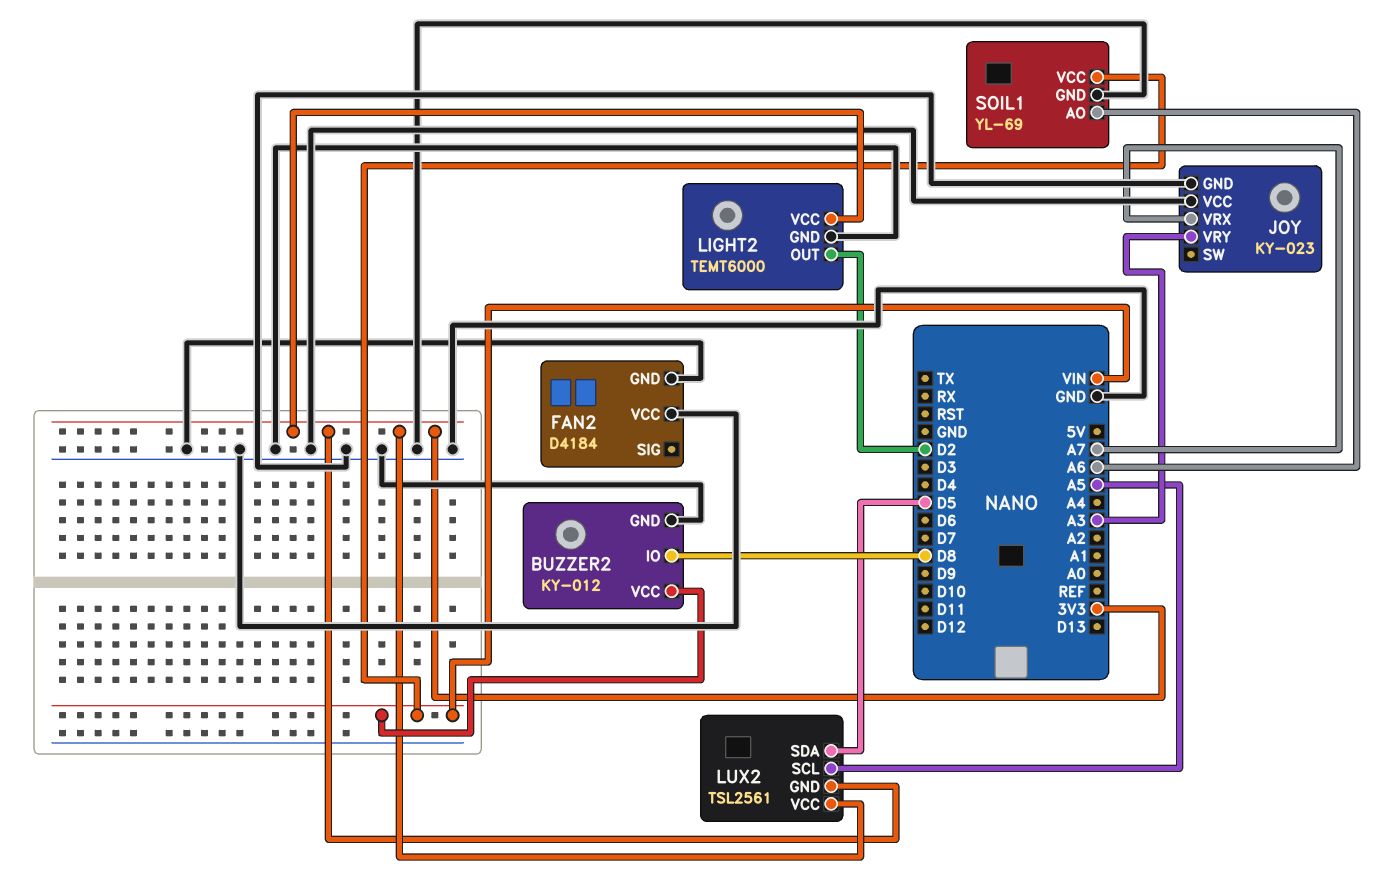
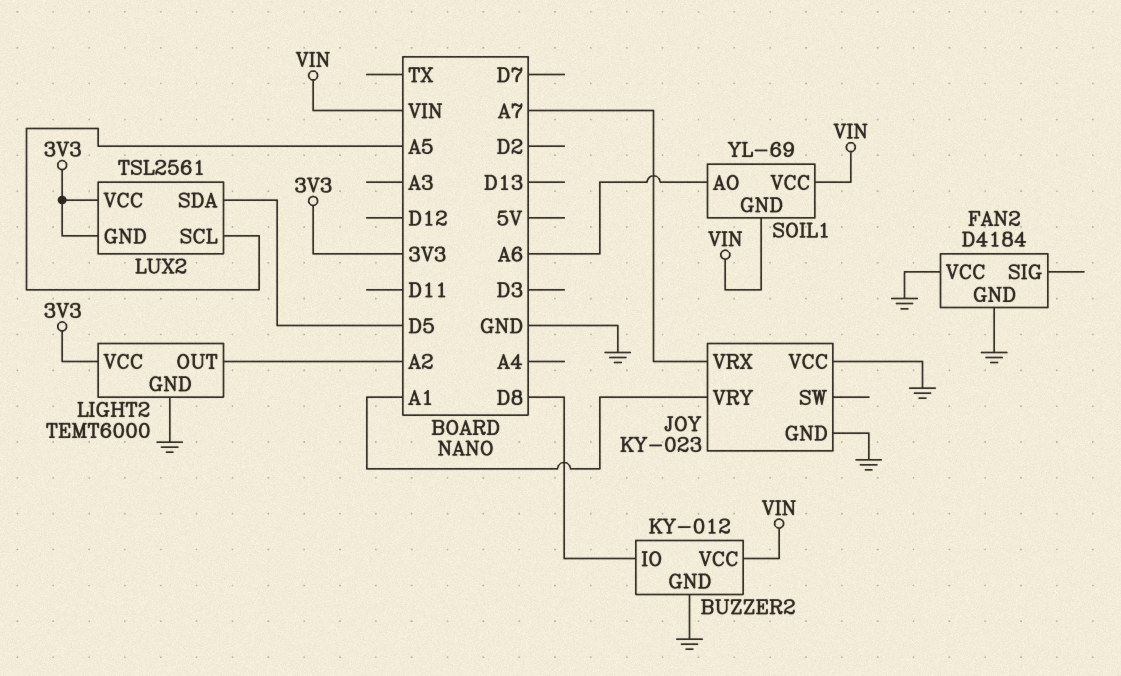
JOY pin VRY: A3 -> A1
LIGHT2 pin OUT: D2 -> A2
SOIL1 pin GND: GND -> VIN

